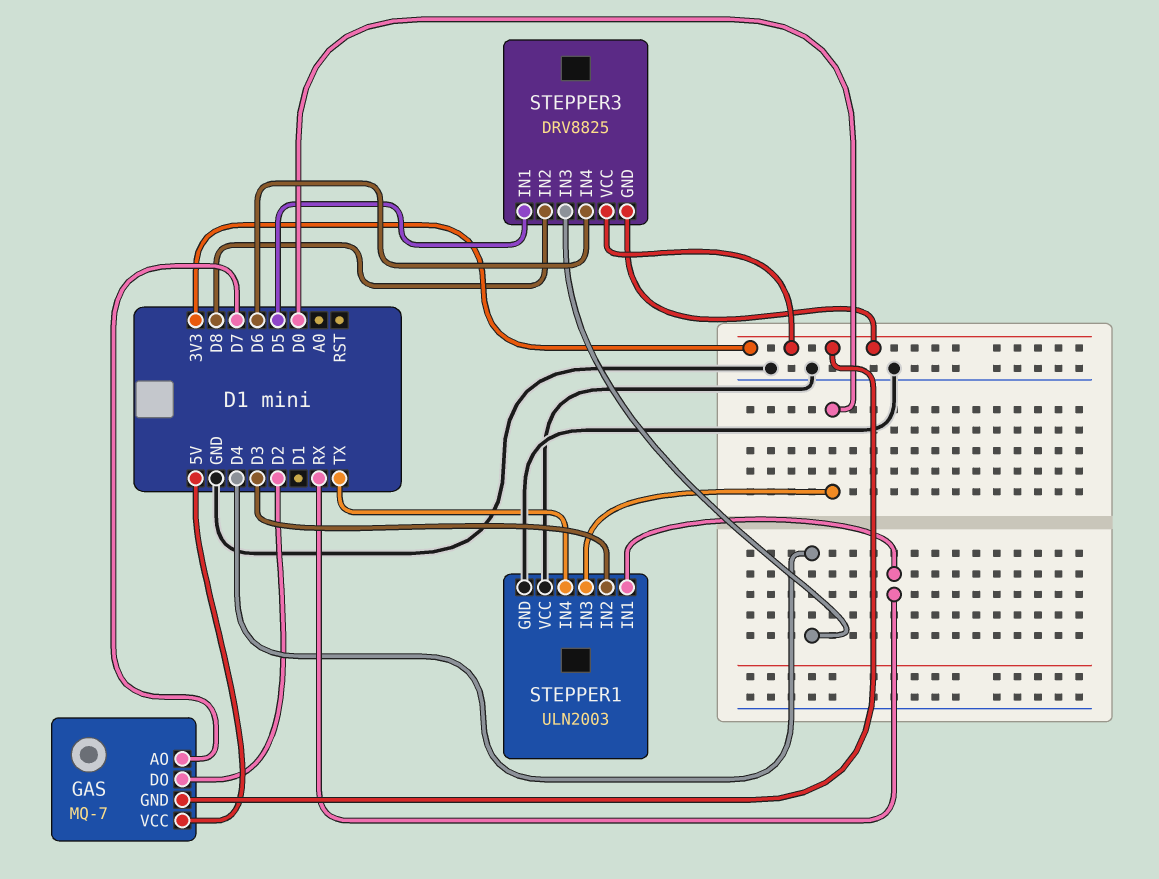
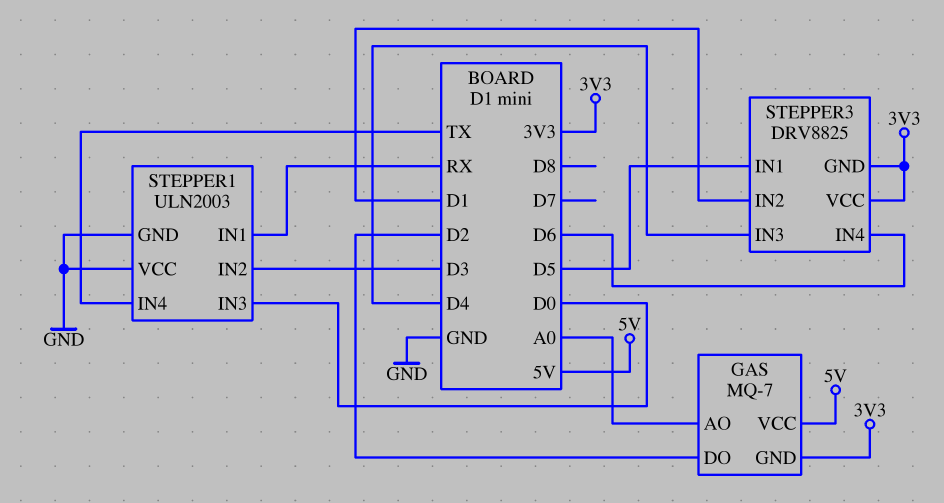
GAS pin AO: D7 -> A0
STEPPER3 pin IN2: D8 -> D1

